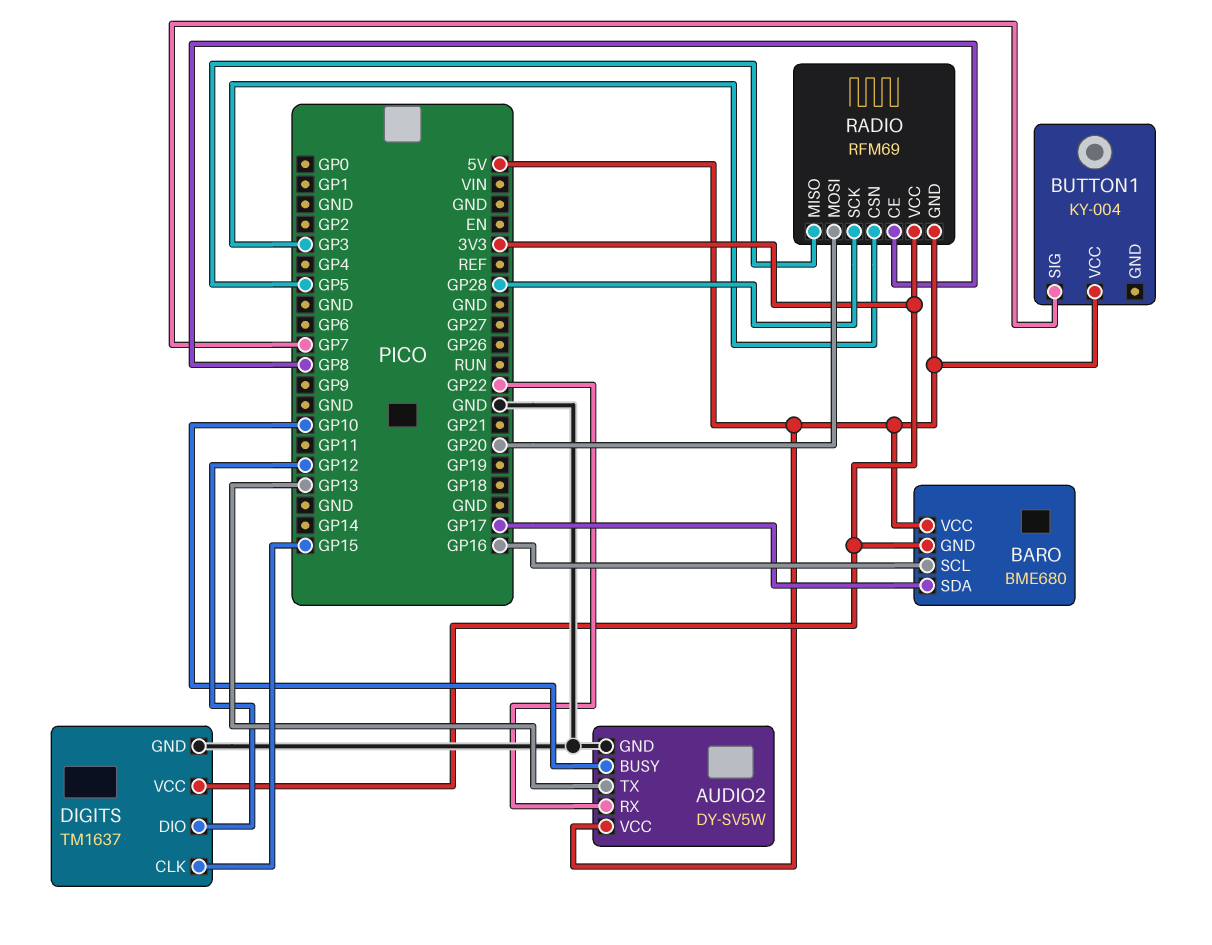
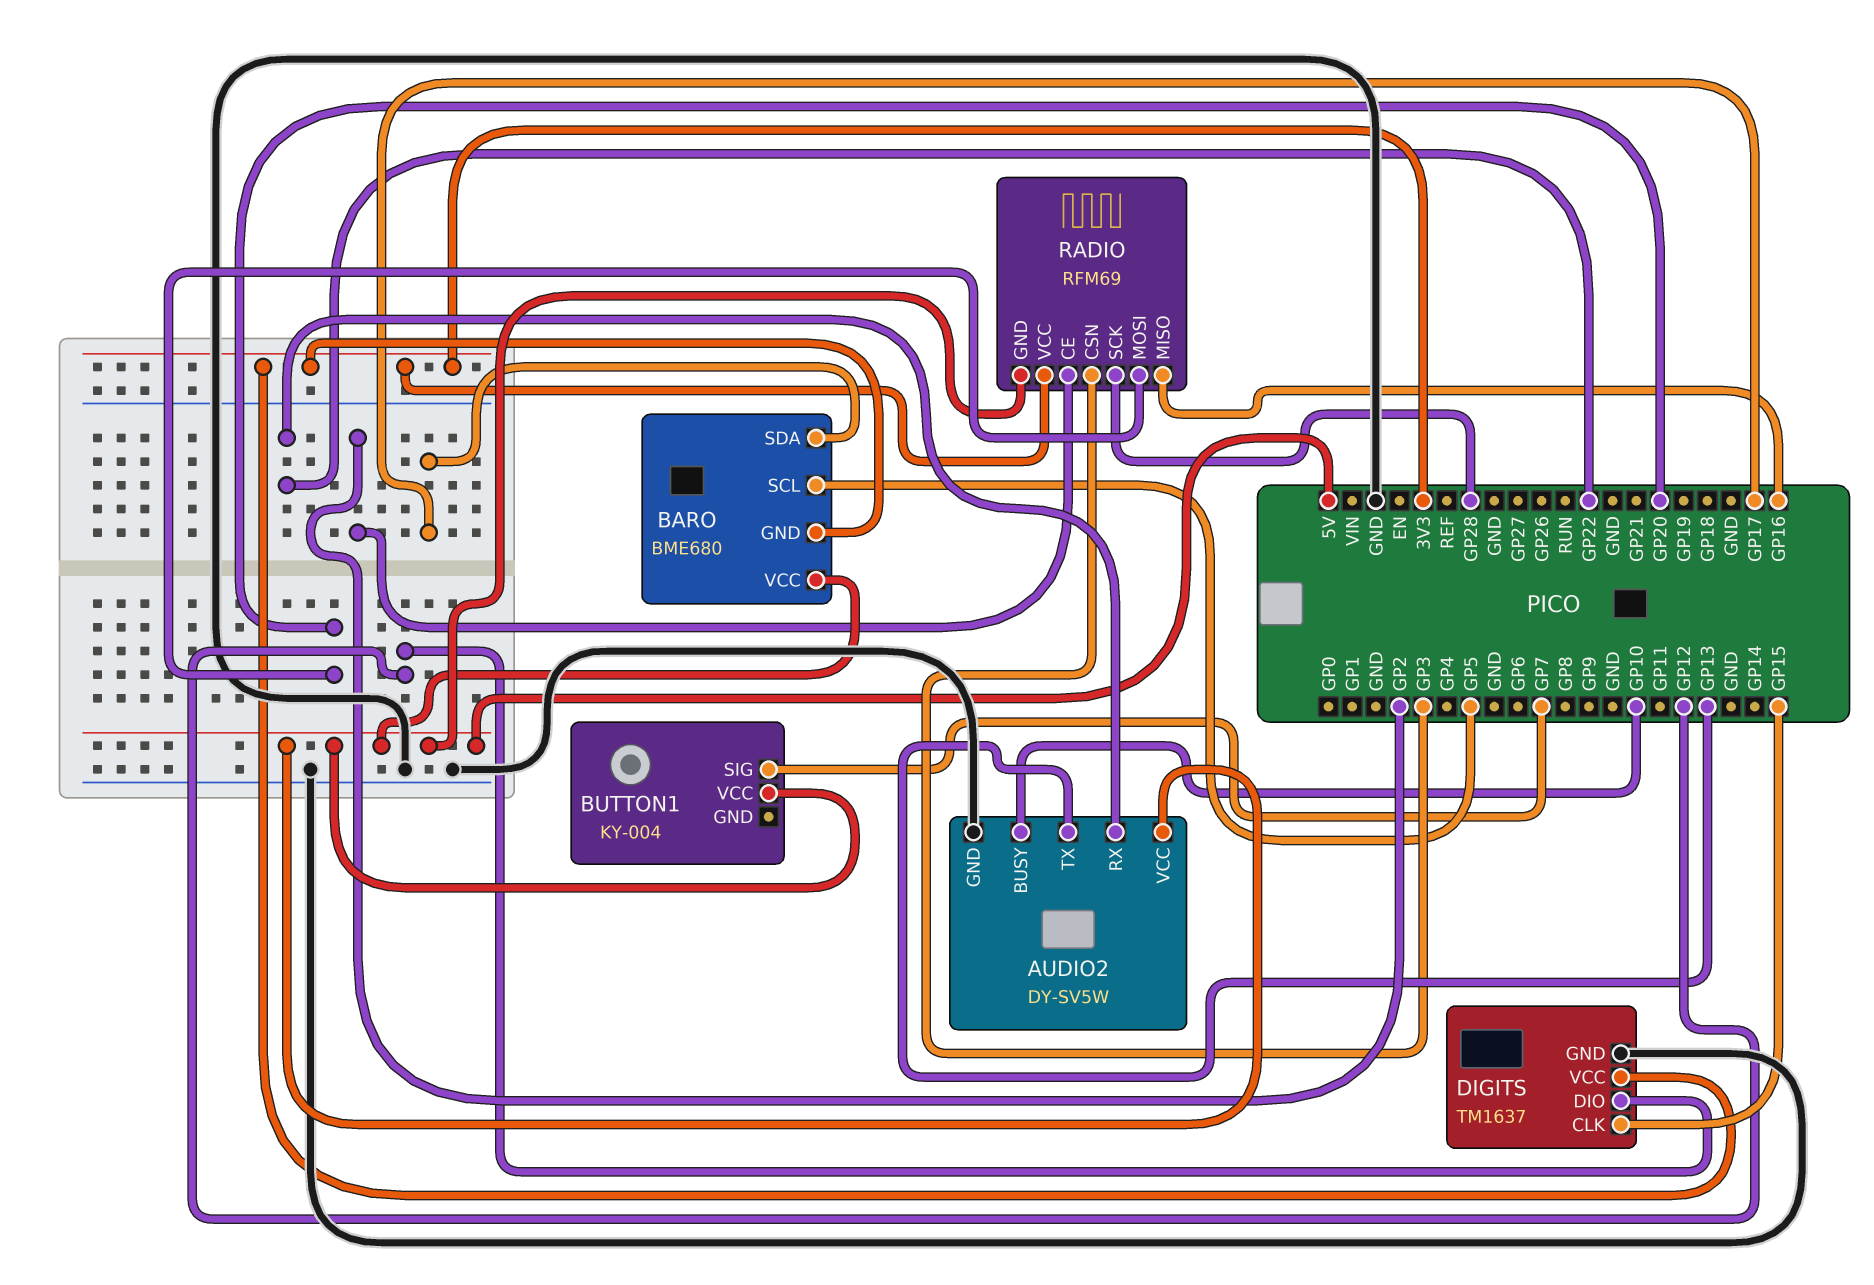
BARO pin SCL: GP16 -> GP5
RADIO pin CE: GP8 -> GP2
RADIO pin MISO: GP5 -> GP16

